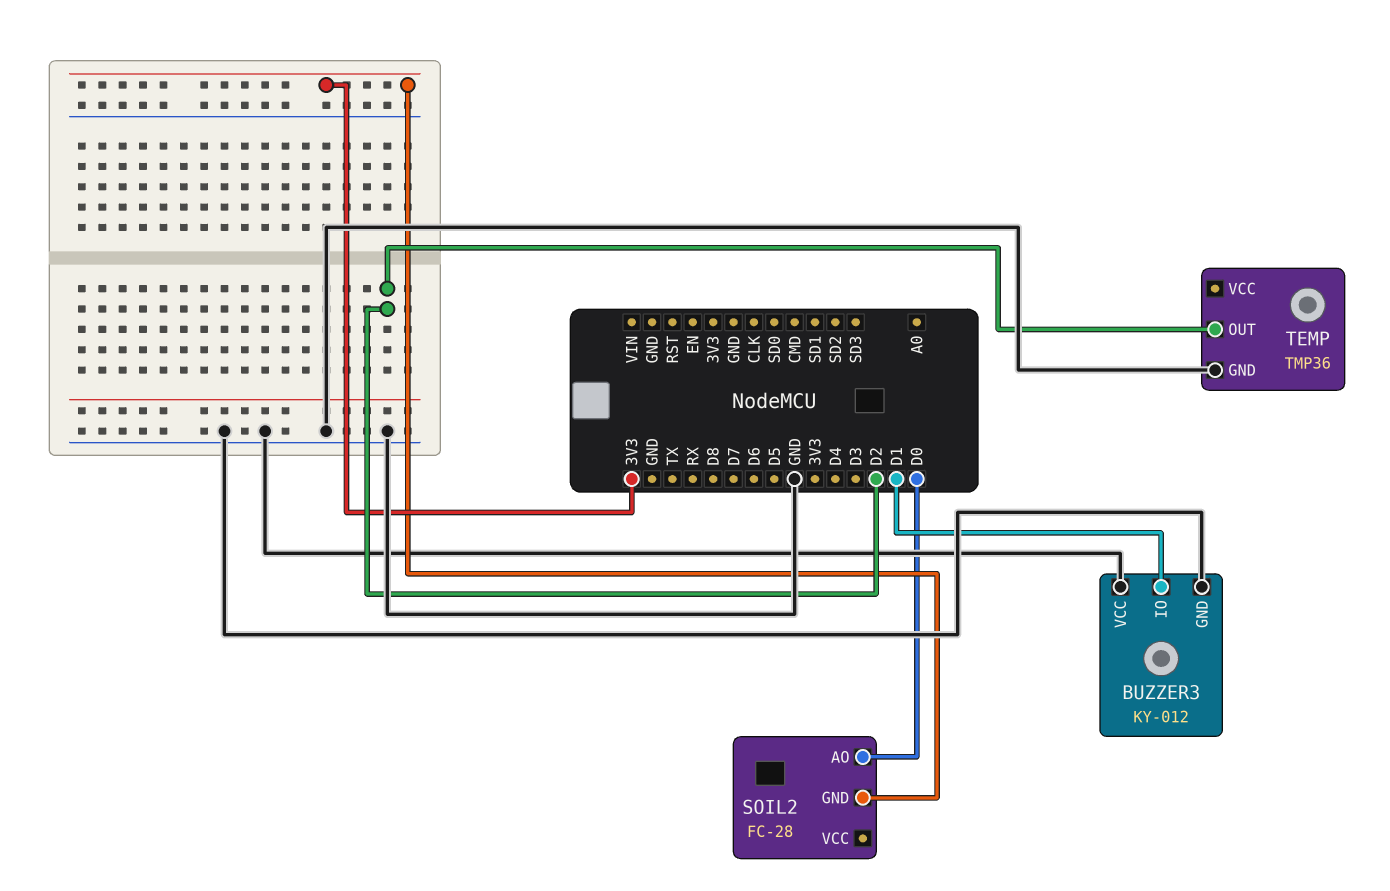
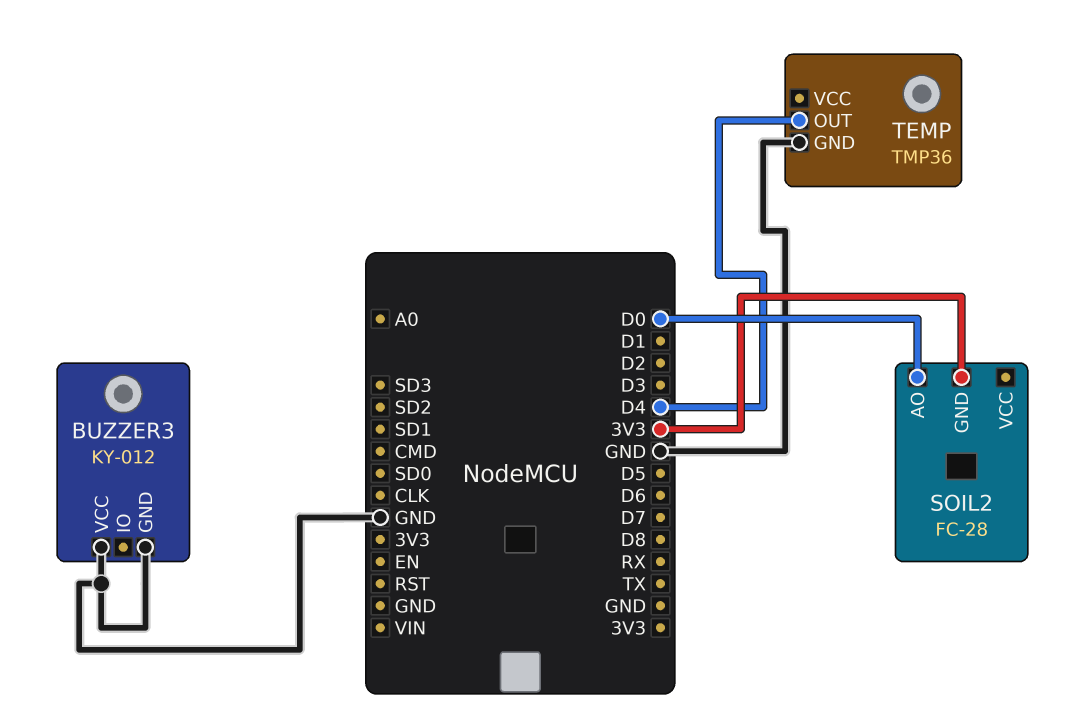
BUZZER3 pin IO: D1 -> none
TEMP pin OUT: D2 -> D4

